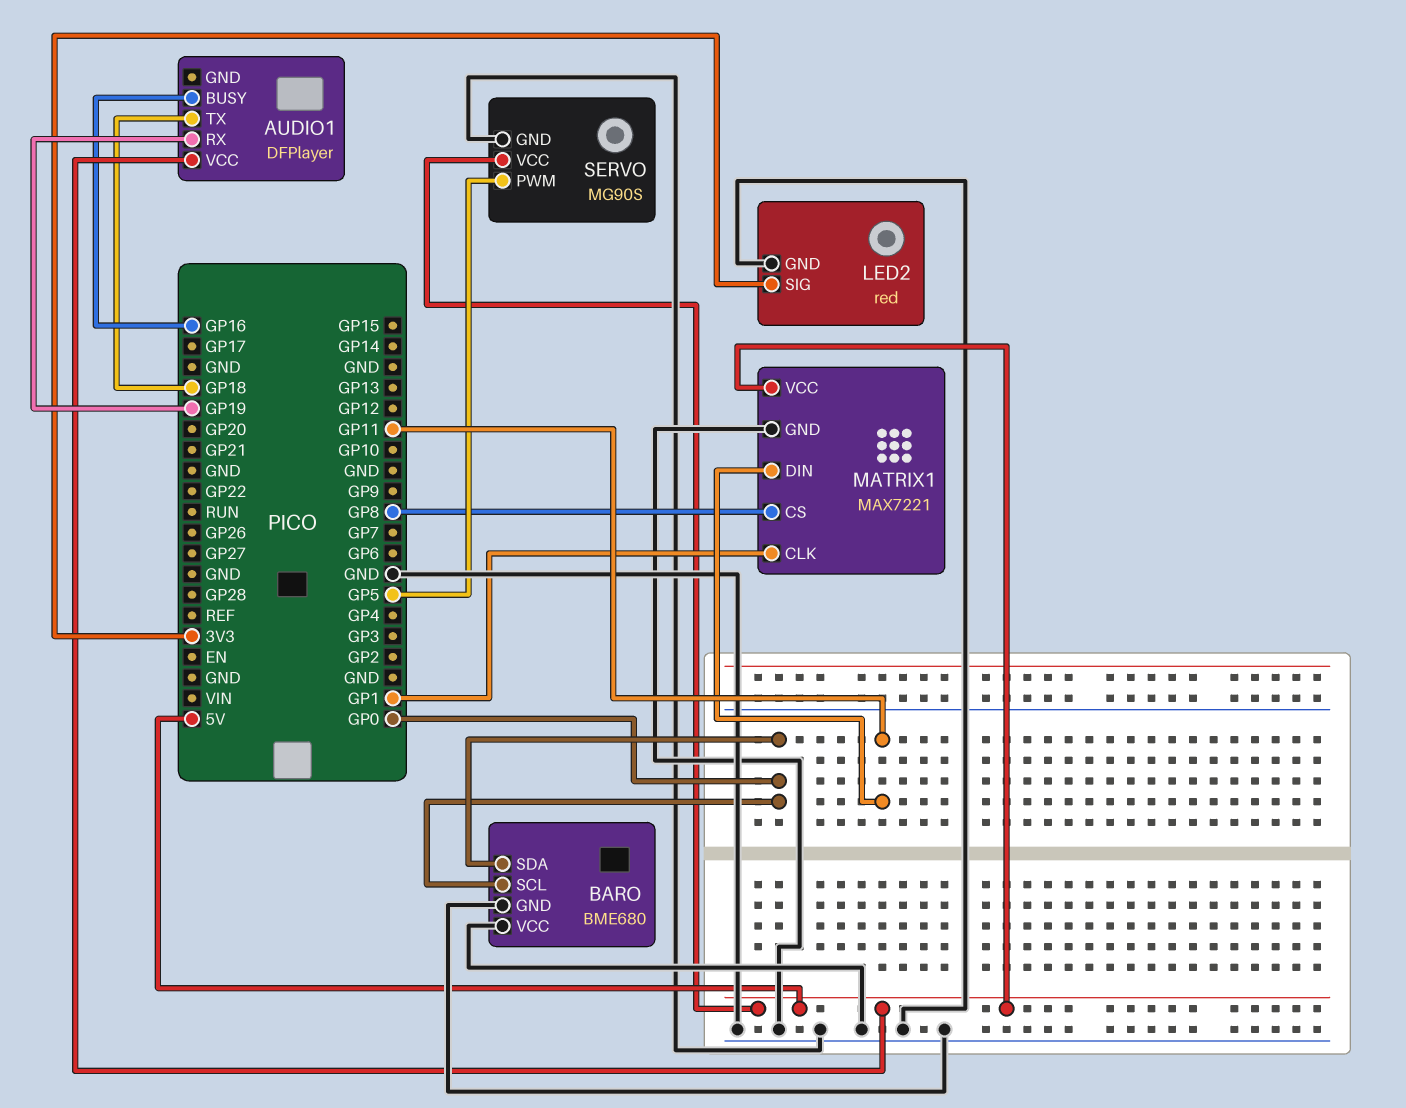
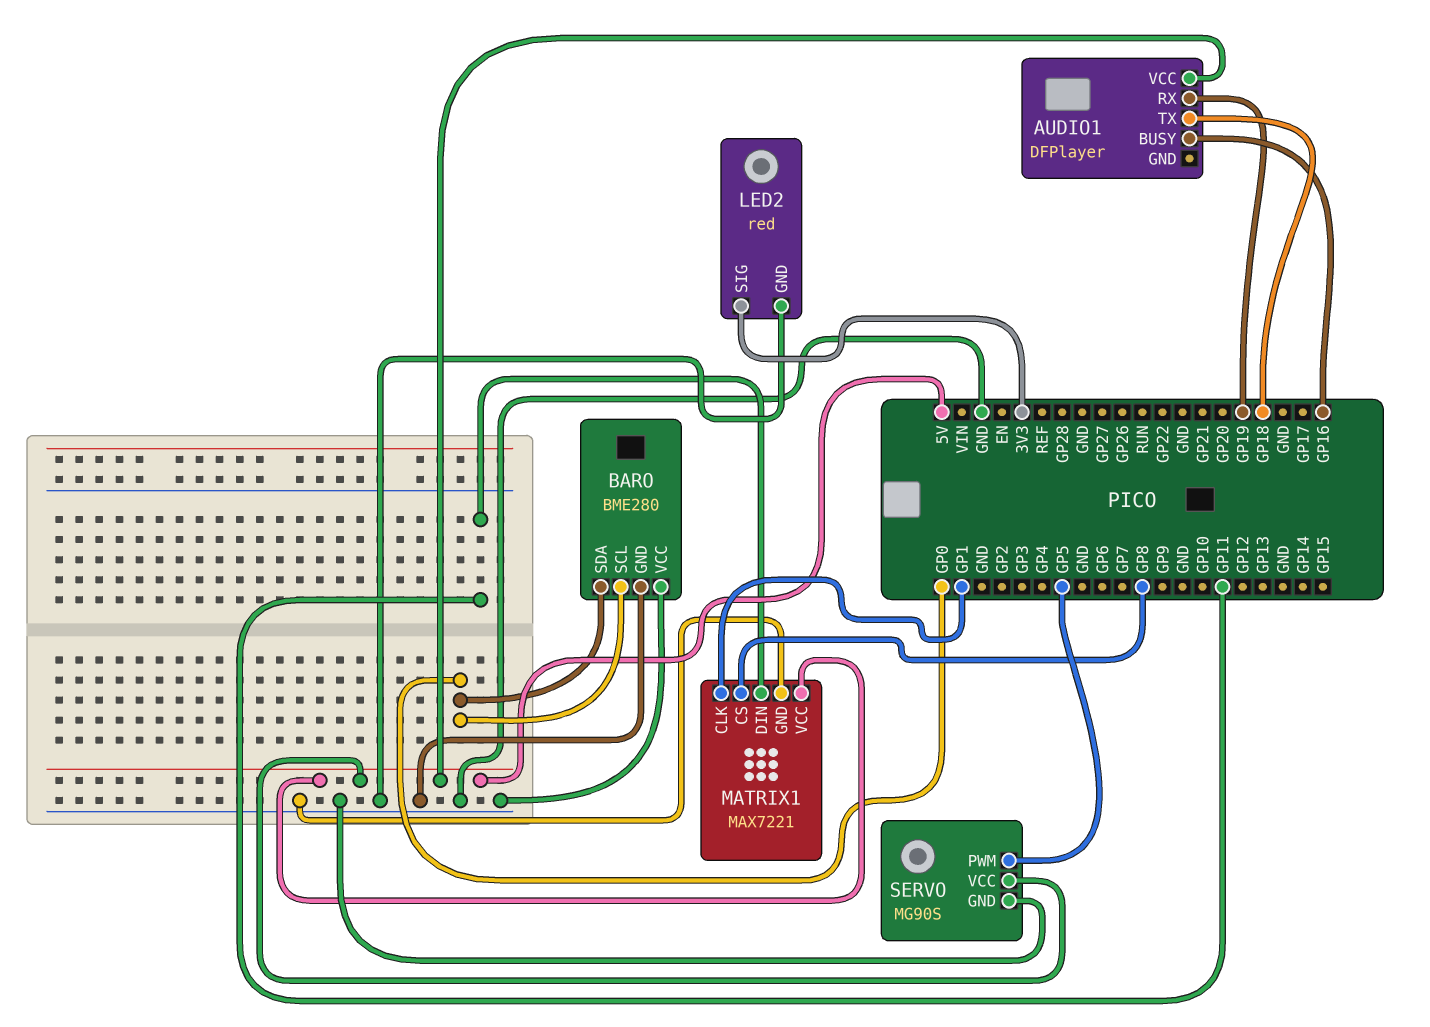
BARO: BME680 -> BME280

